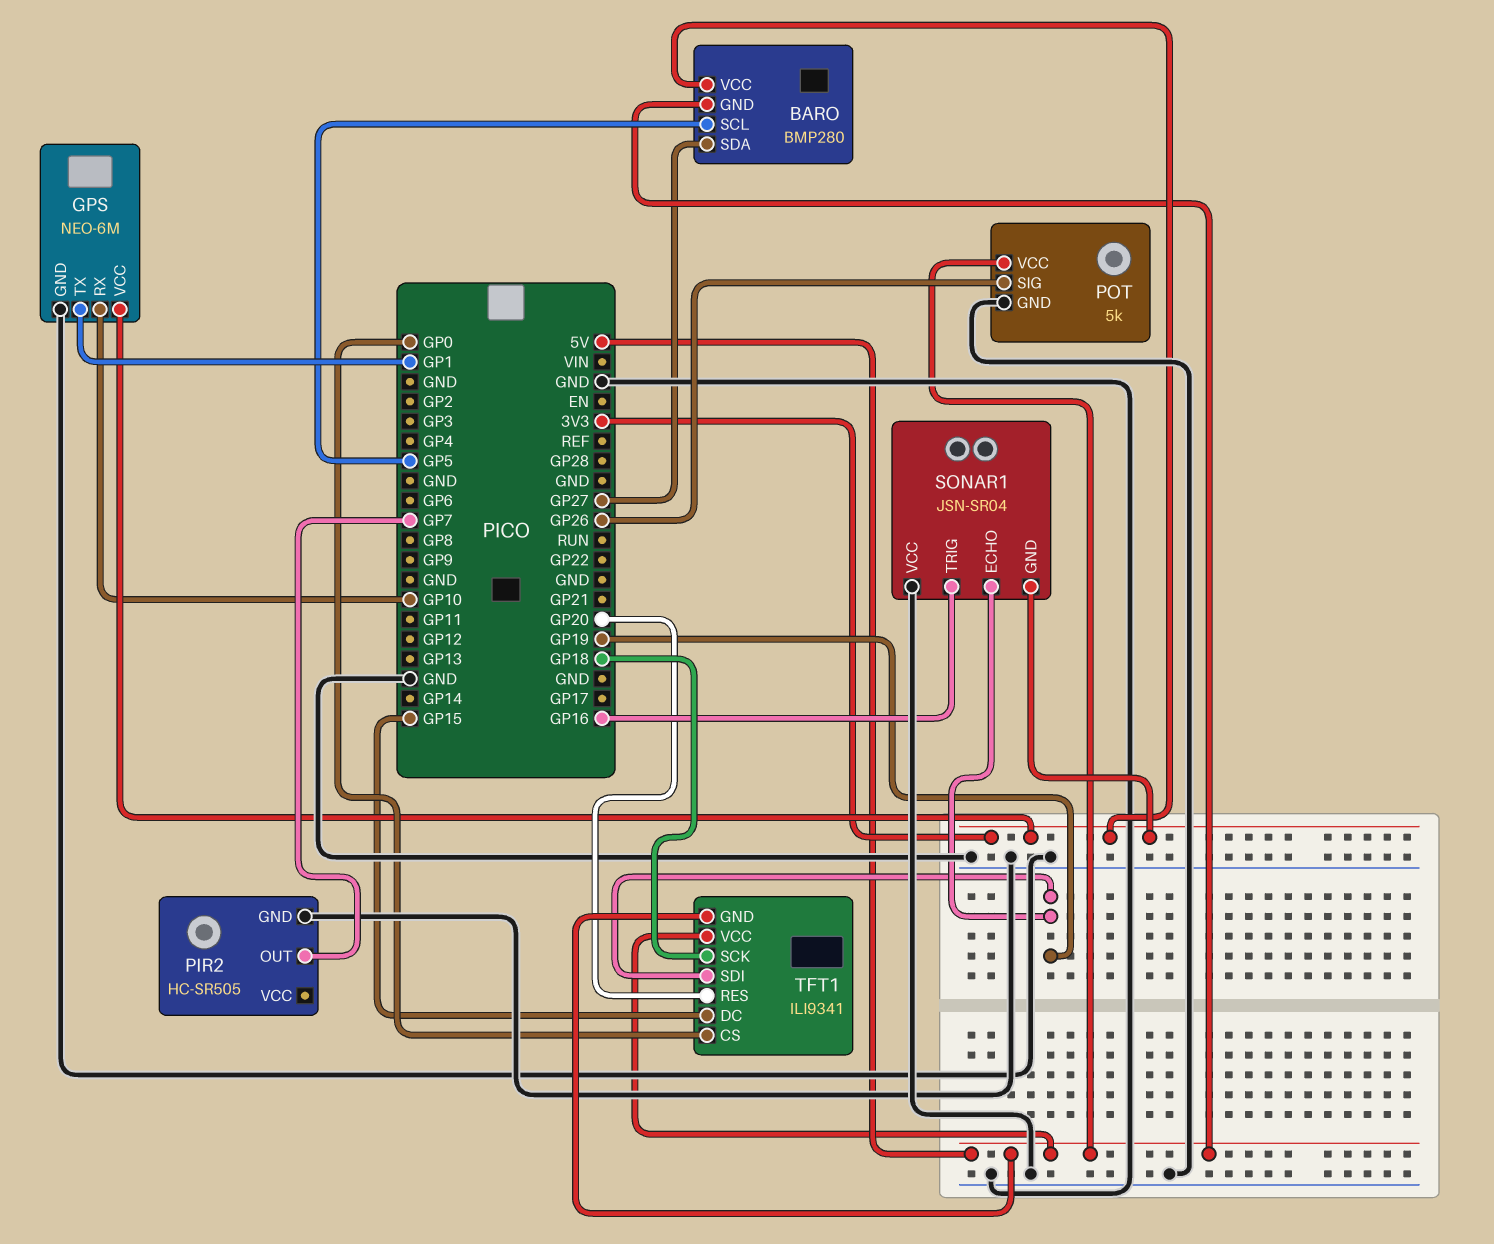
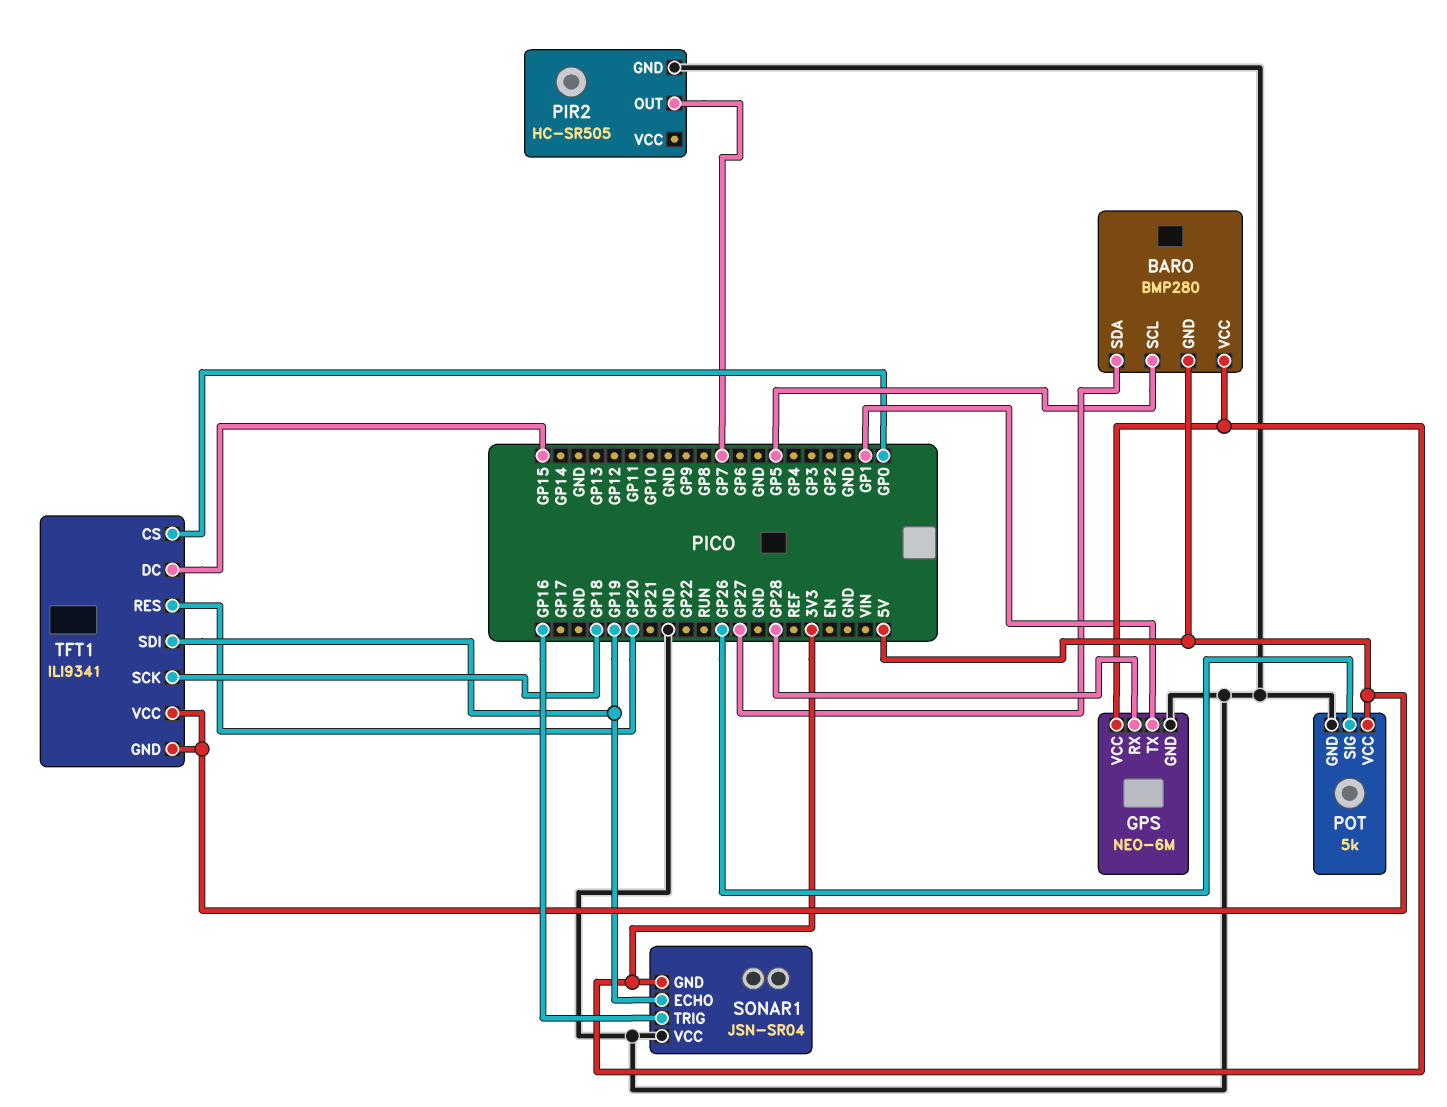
GPS pin RX: GP10 -> GP28

